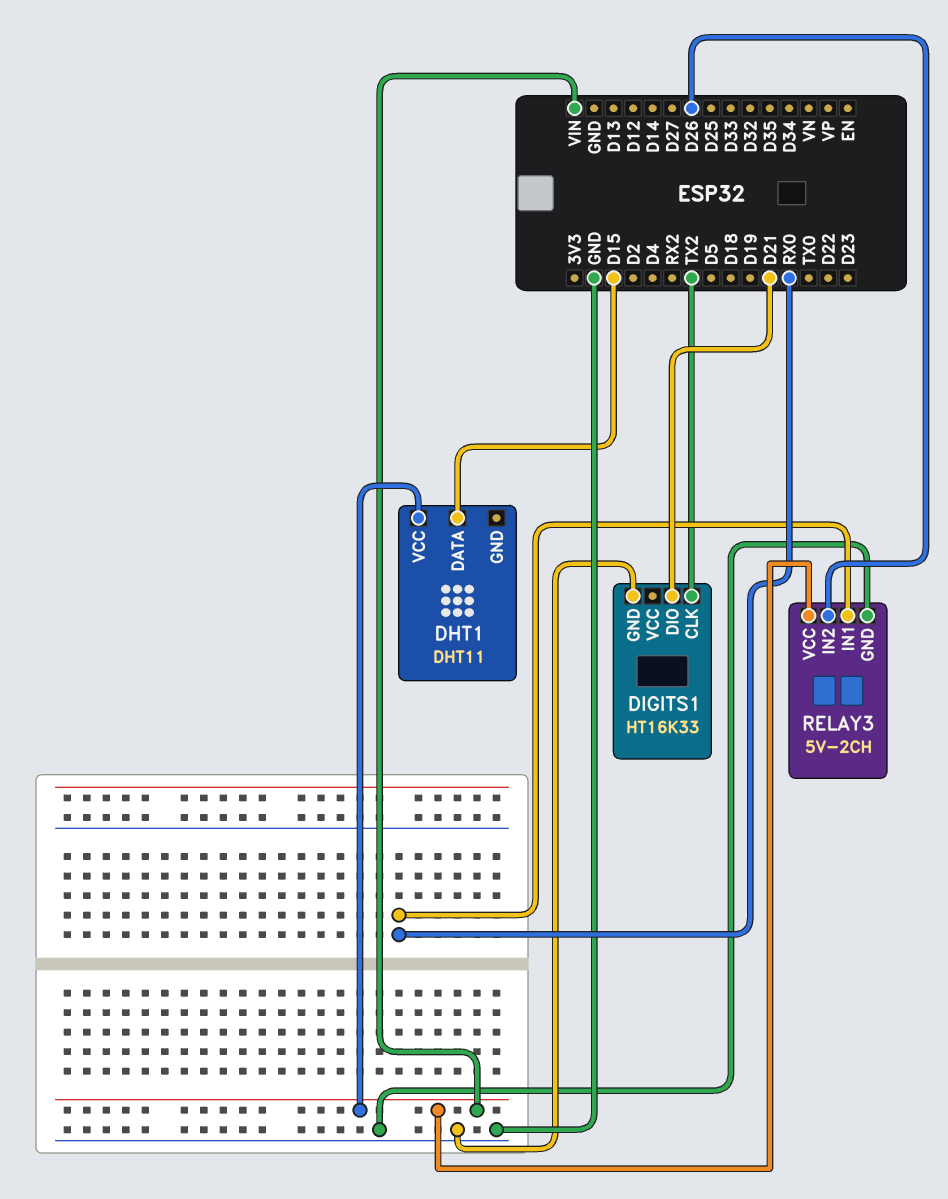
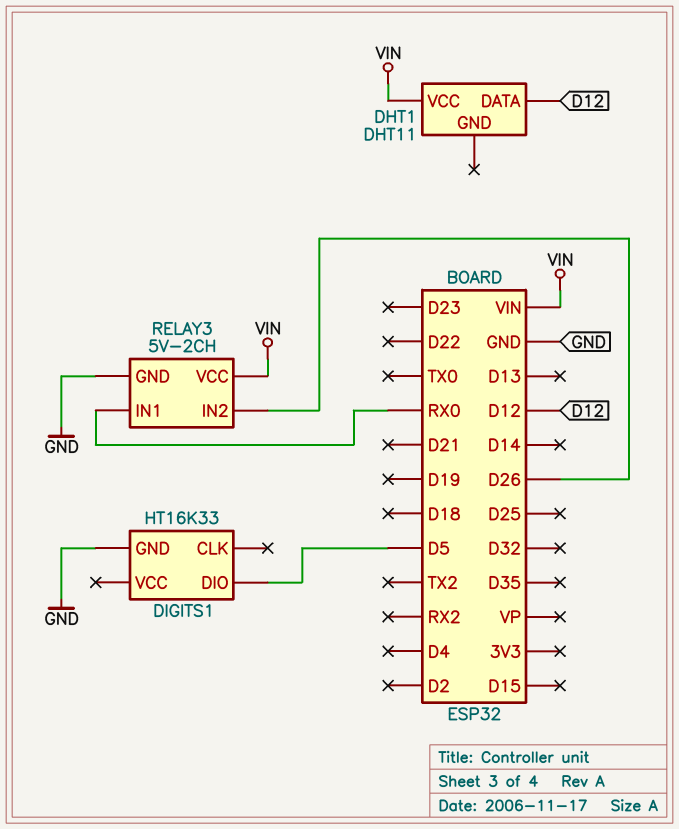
DHT1 pin DATA: D15 -> D12
DIGITS1 pin CLK: TX2 -> none
DIGITS1 pin DIO: D21 -> D5

